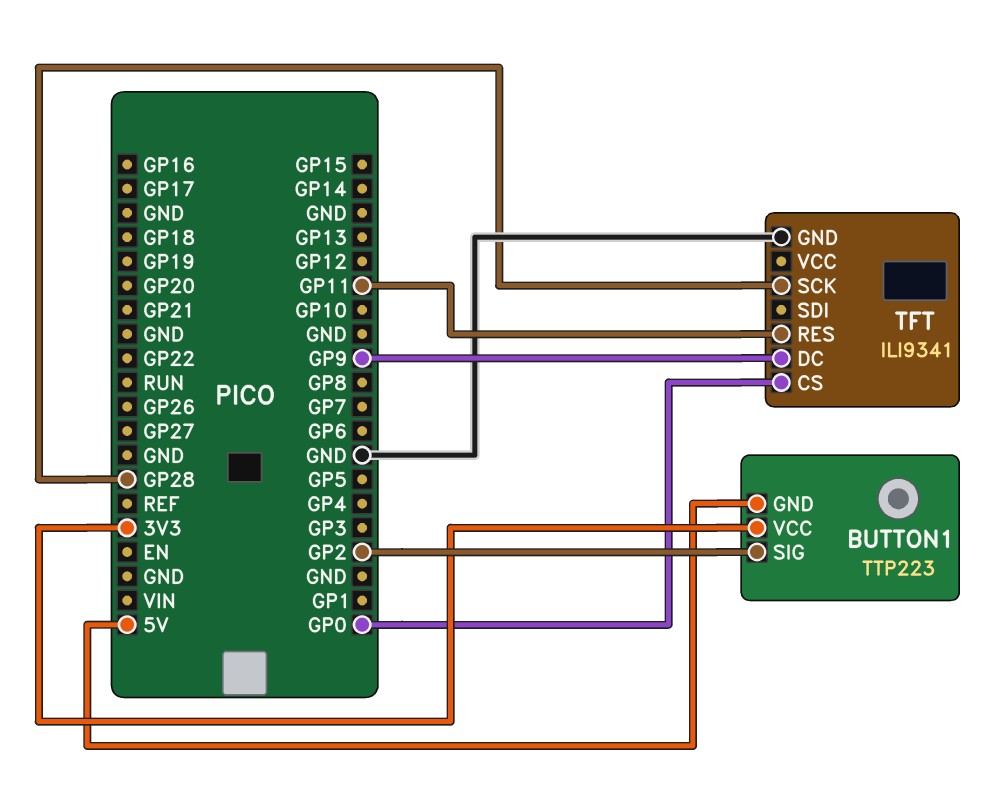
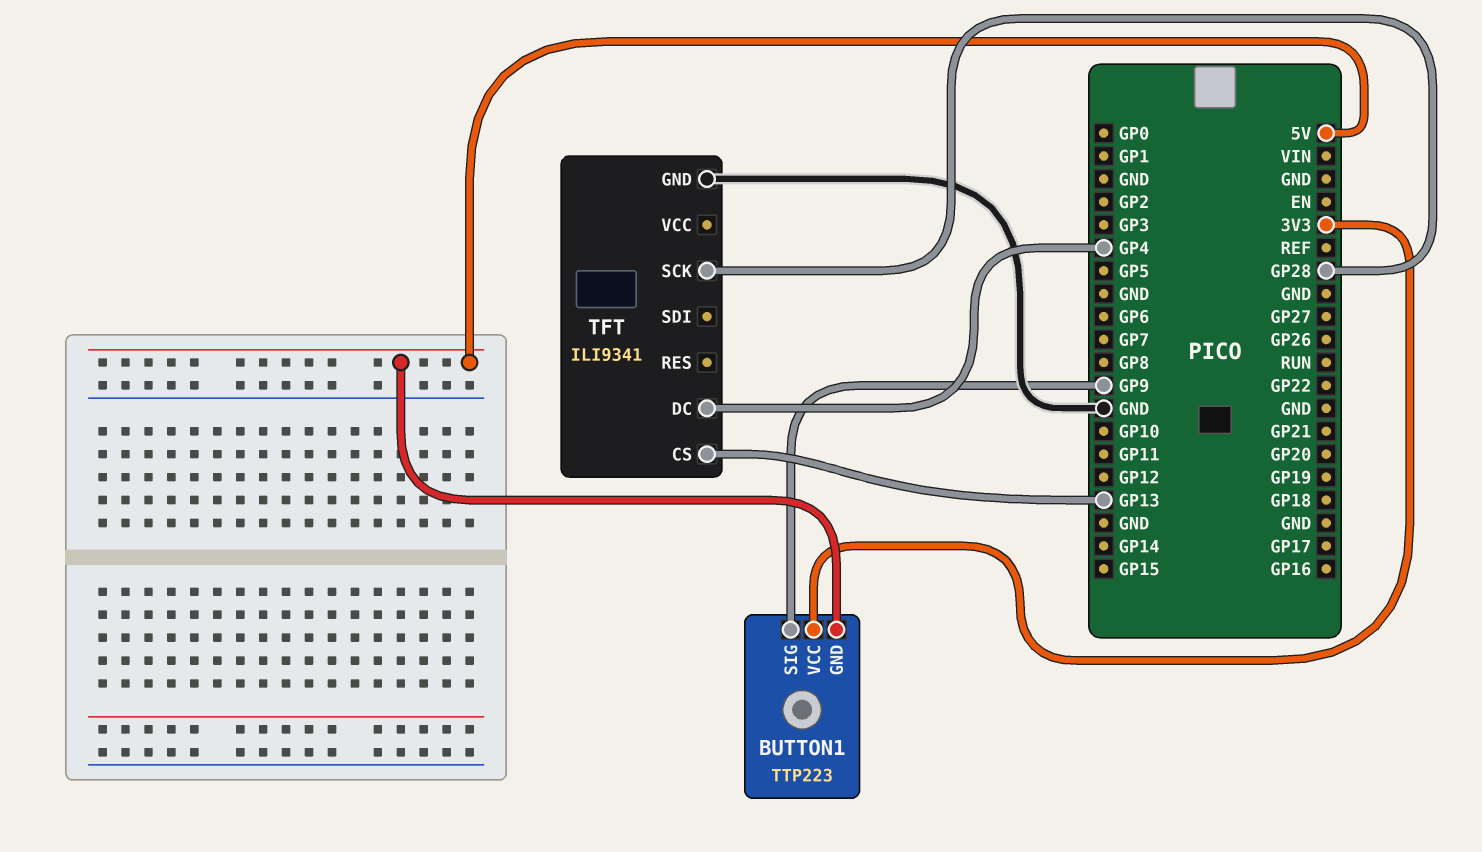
BUTTON1 pin SIG: GP2 -> GP9
TFT pin CS: GP0 -> GP13
TFT pin DC: GP9 -> GP4
TFT pin RES: GP11 -> none

